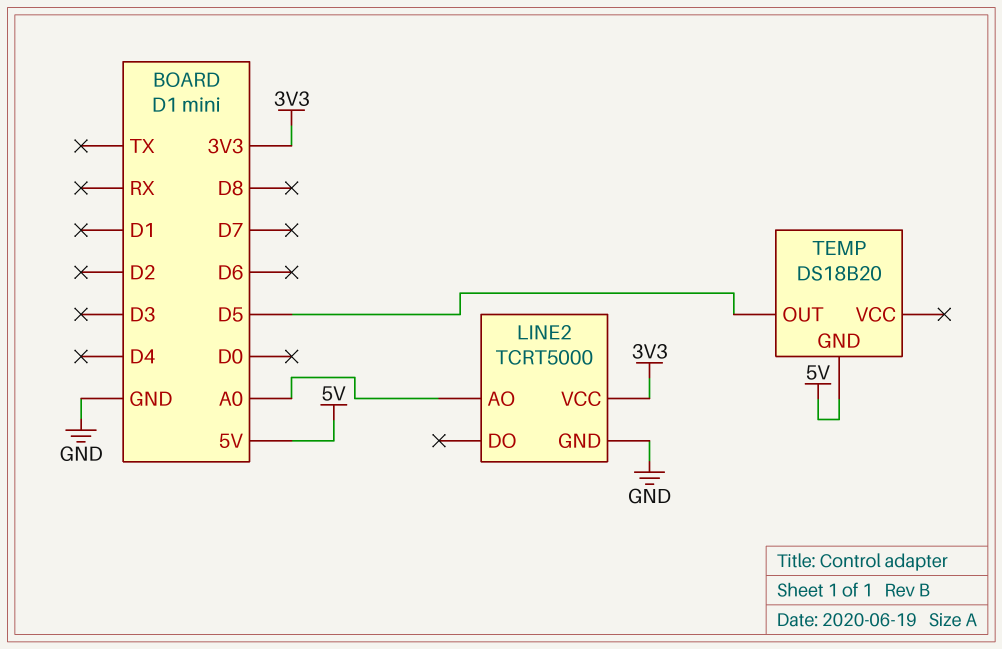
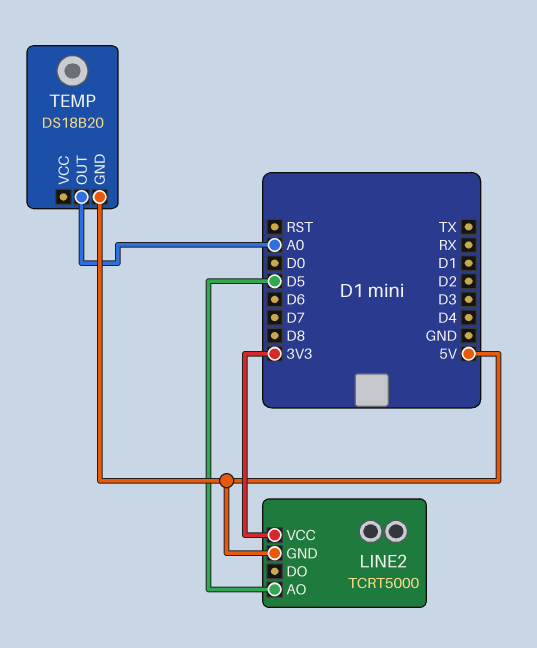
LINE2 pin AO: A0 -> D5
LINE2 pin GND: GND -> 5V
TEMP pin OUT: D5 -> A0

